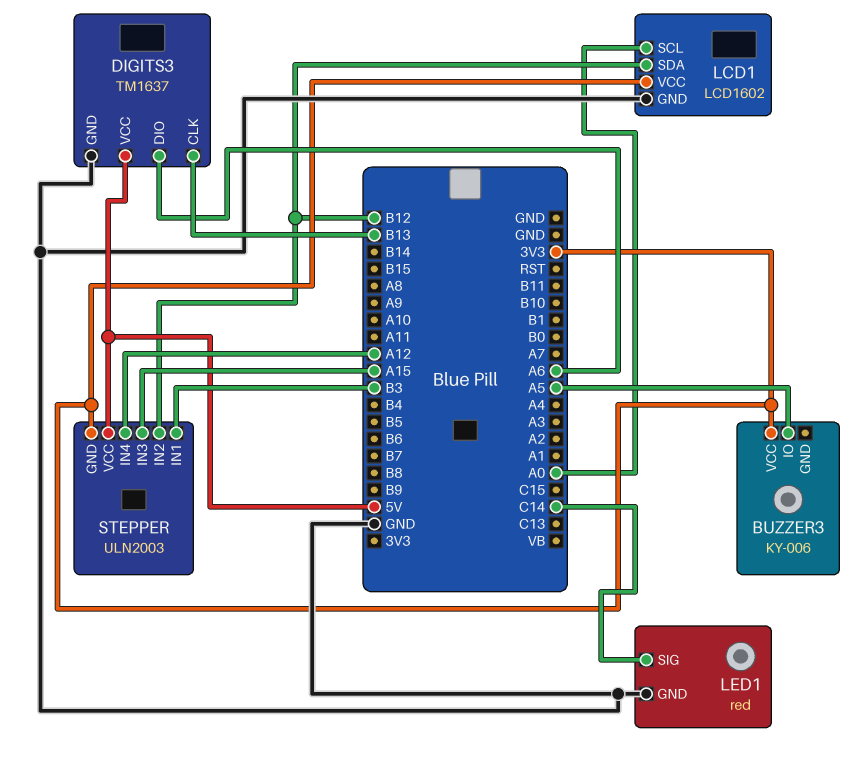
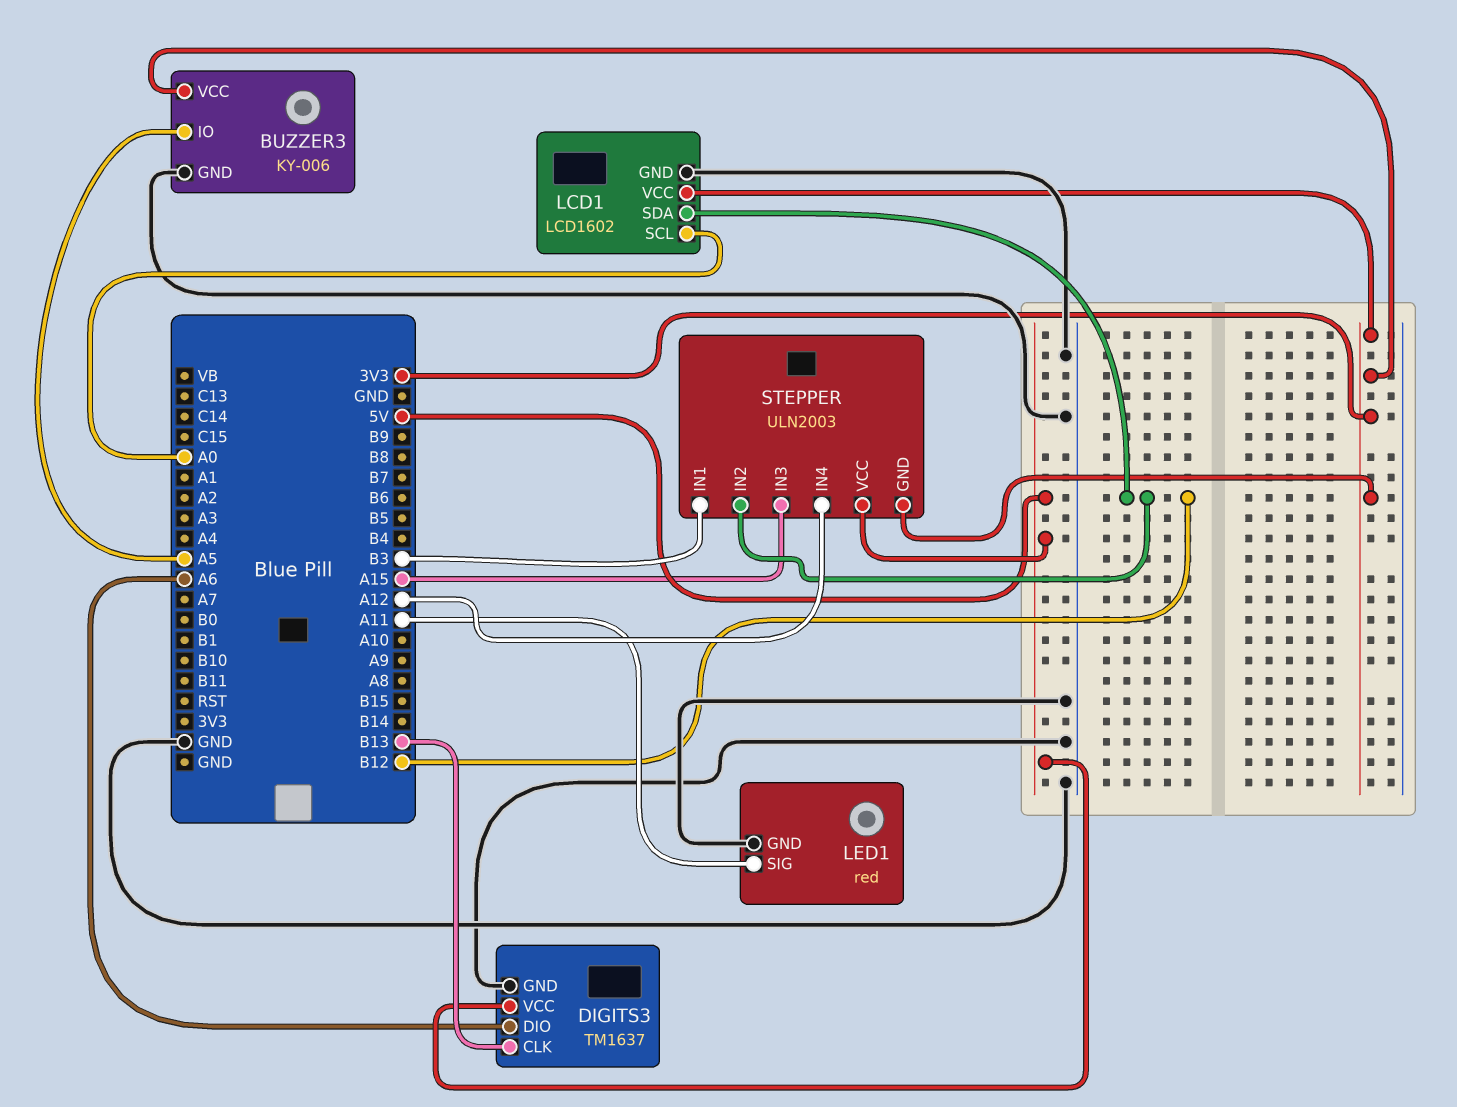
BUZZER3 pin GND: none -> GND
LED1 pin SIG: C14 -> A11

